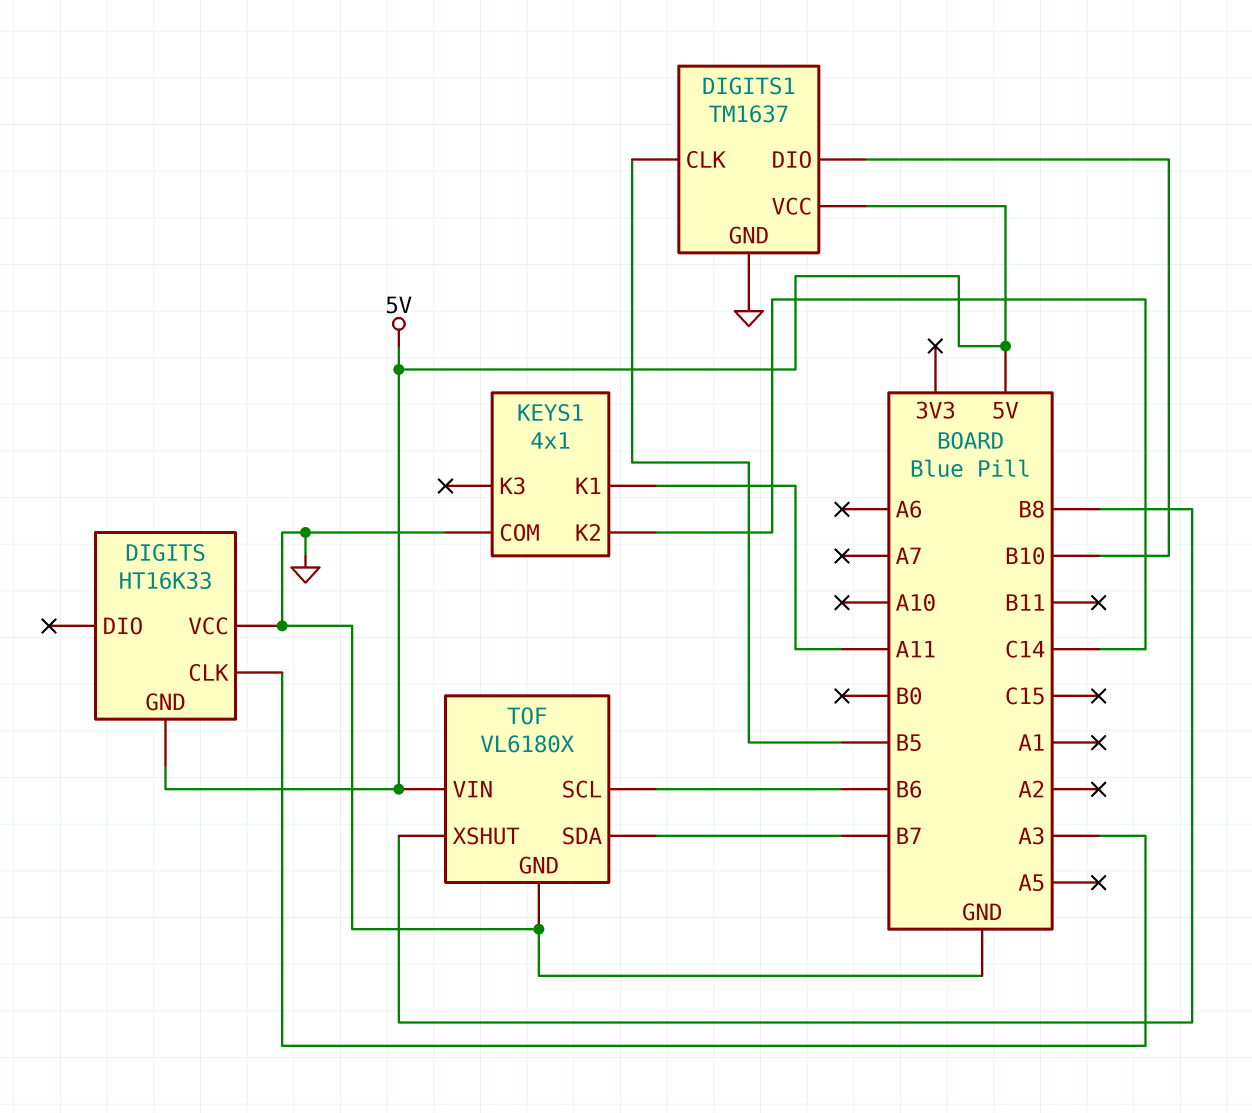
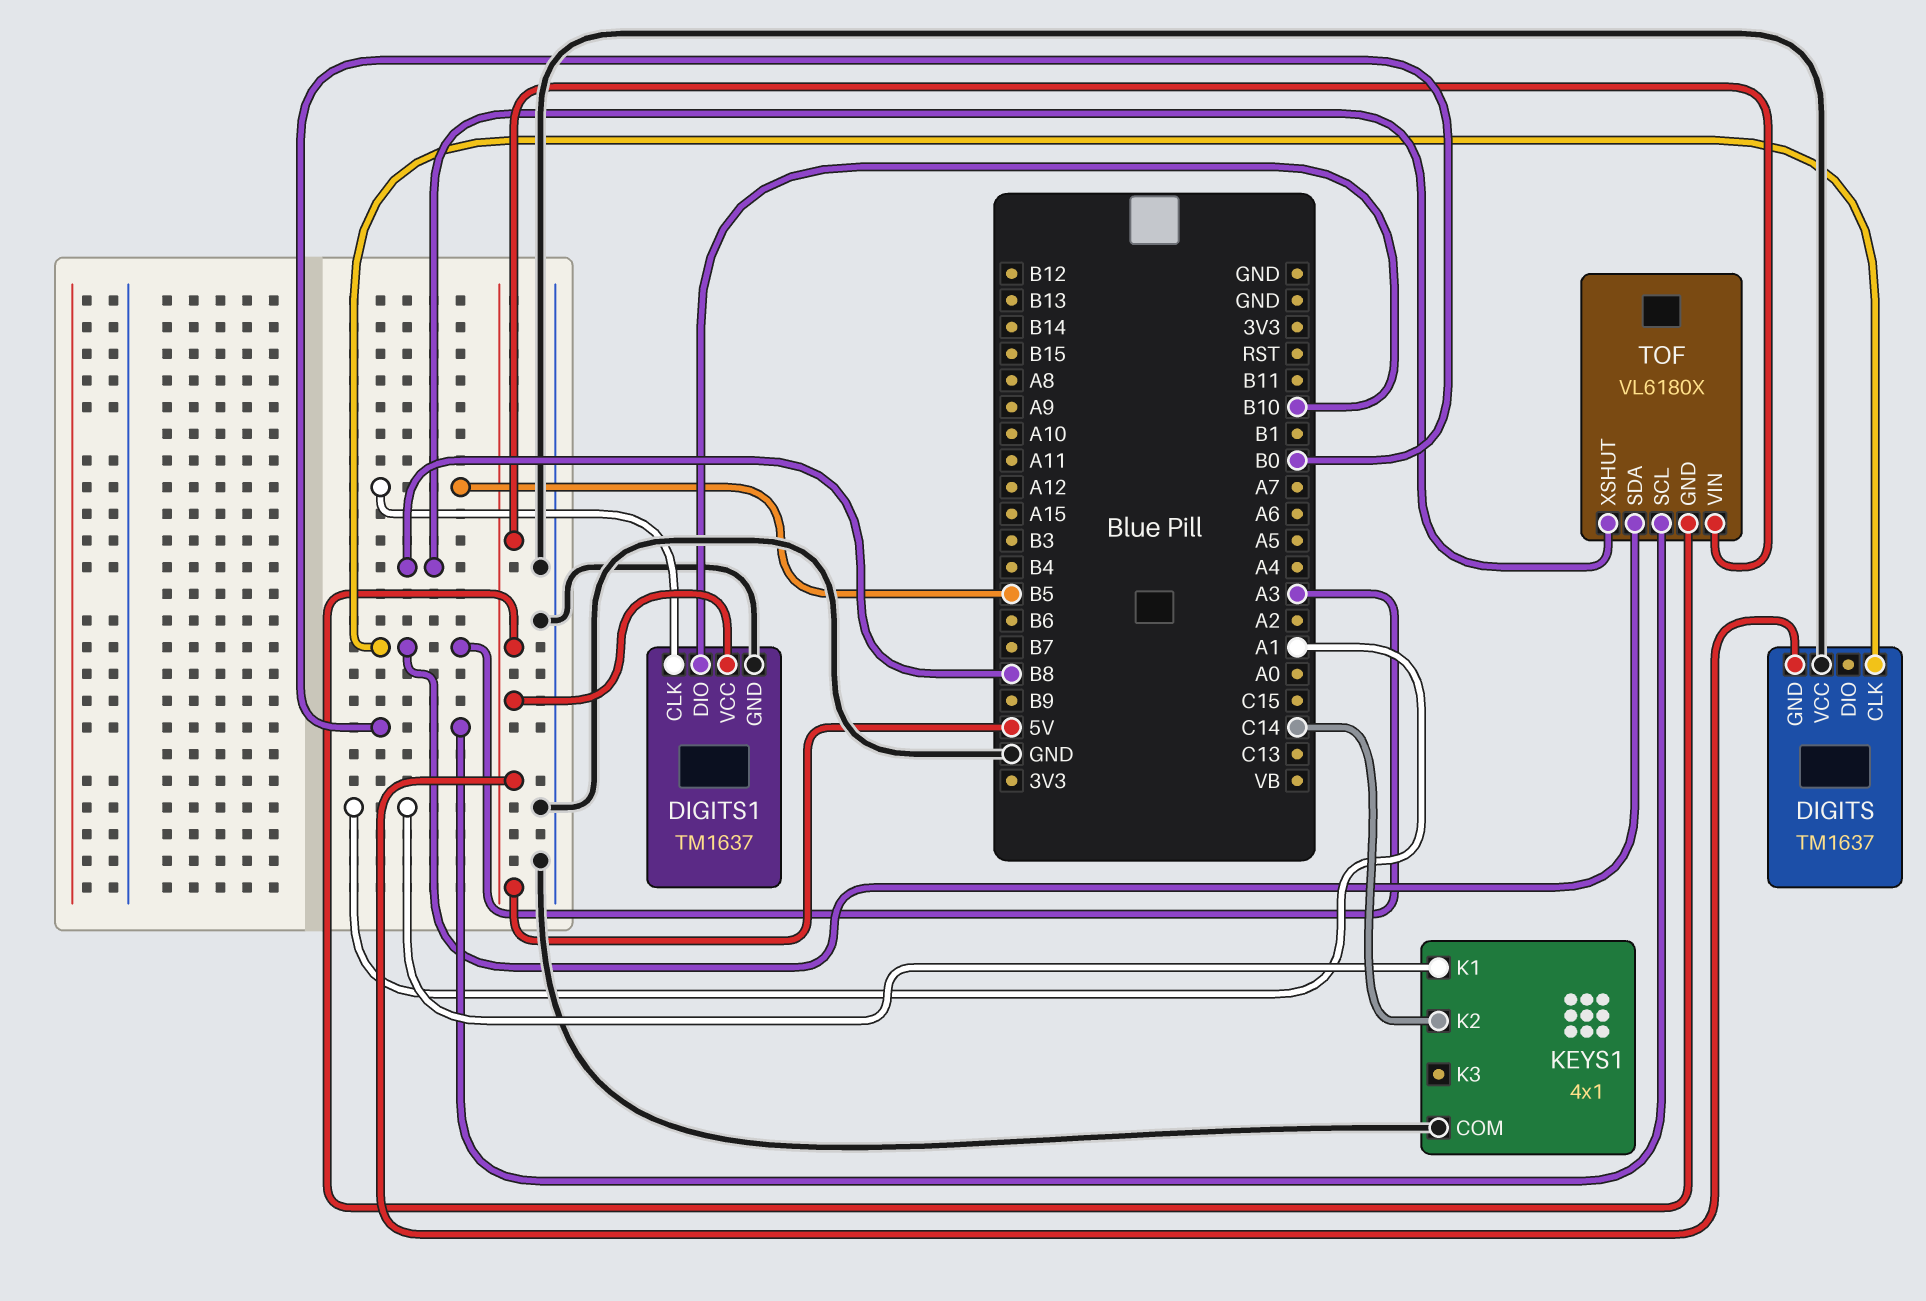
DIGITS: HT16K33 -> TM1637
KEYS1 pin K1: A11 -> A1
TOF pin GND: GND -> 5V
TOF pin SCL: B6 -> B0
TOF pin SDA: B7 -> A3

